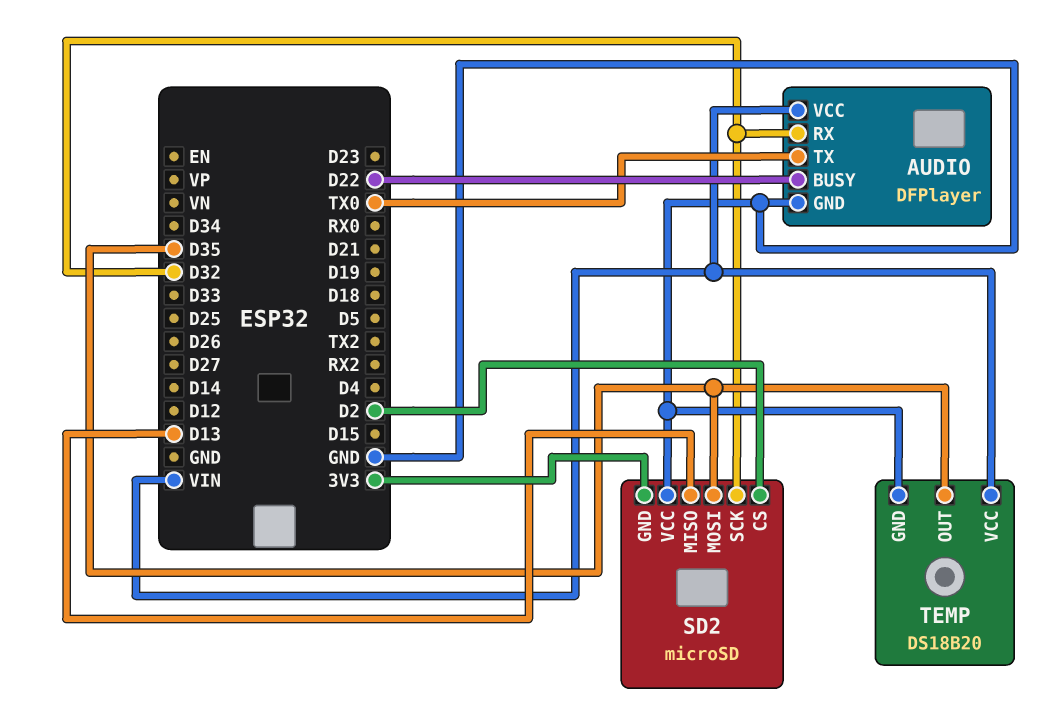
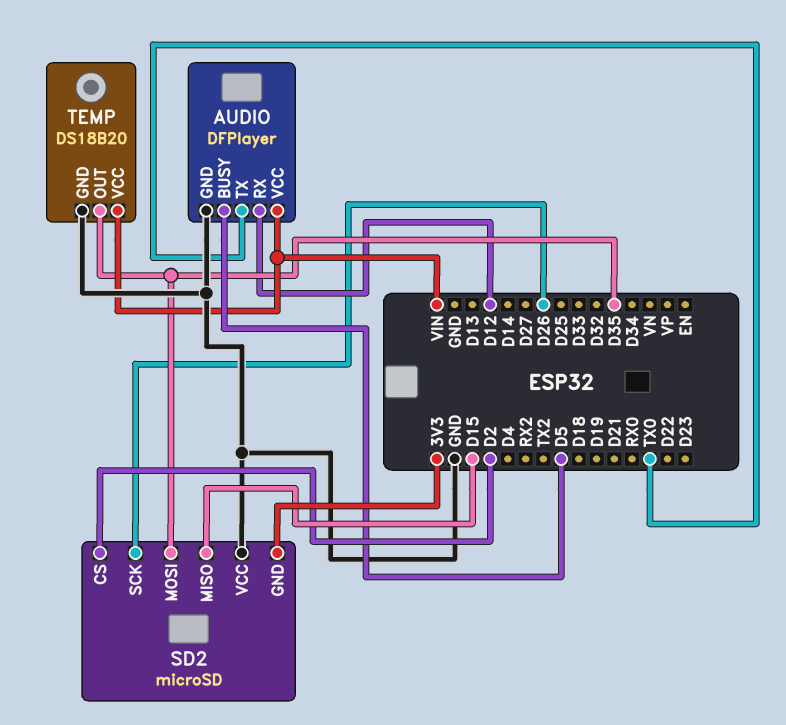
AUDIO pin BUSY: D22 -> D5
AUDIO pin RX: D32 -> D12
SD2 pin MISO: D13 -> D15
SD2 pin SCK: D32 -> D26

